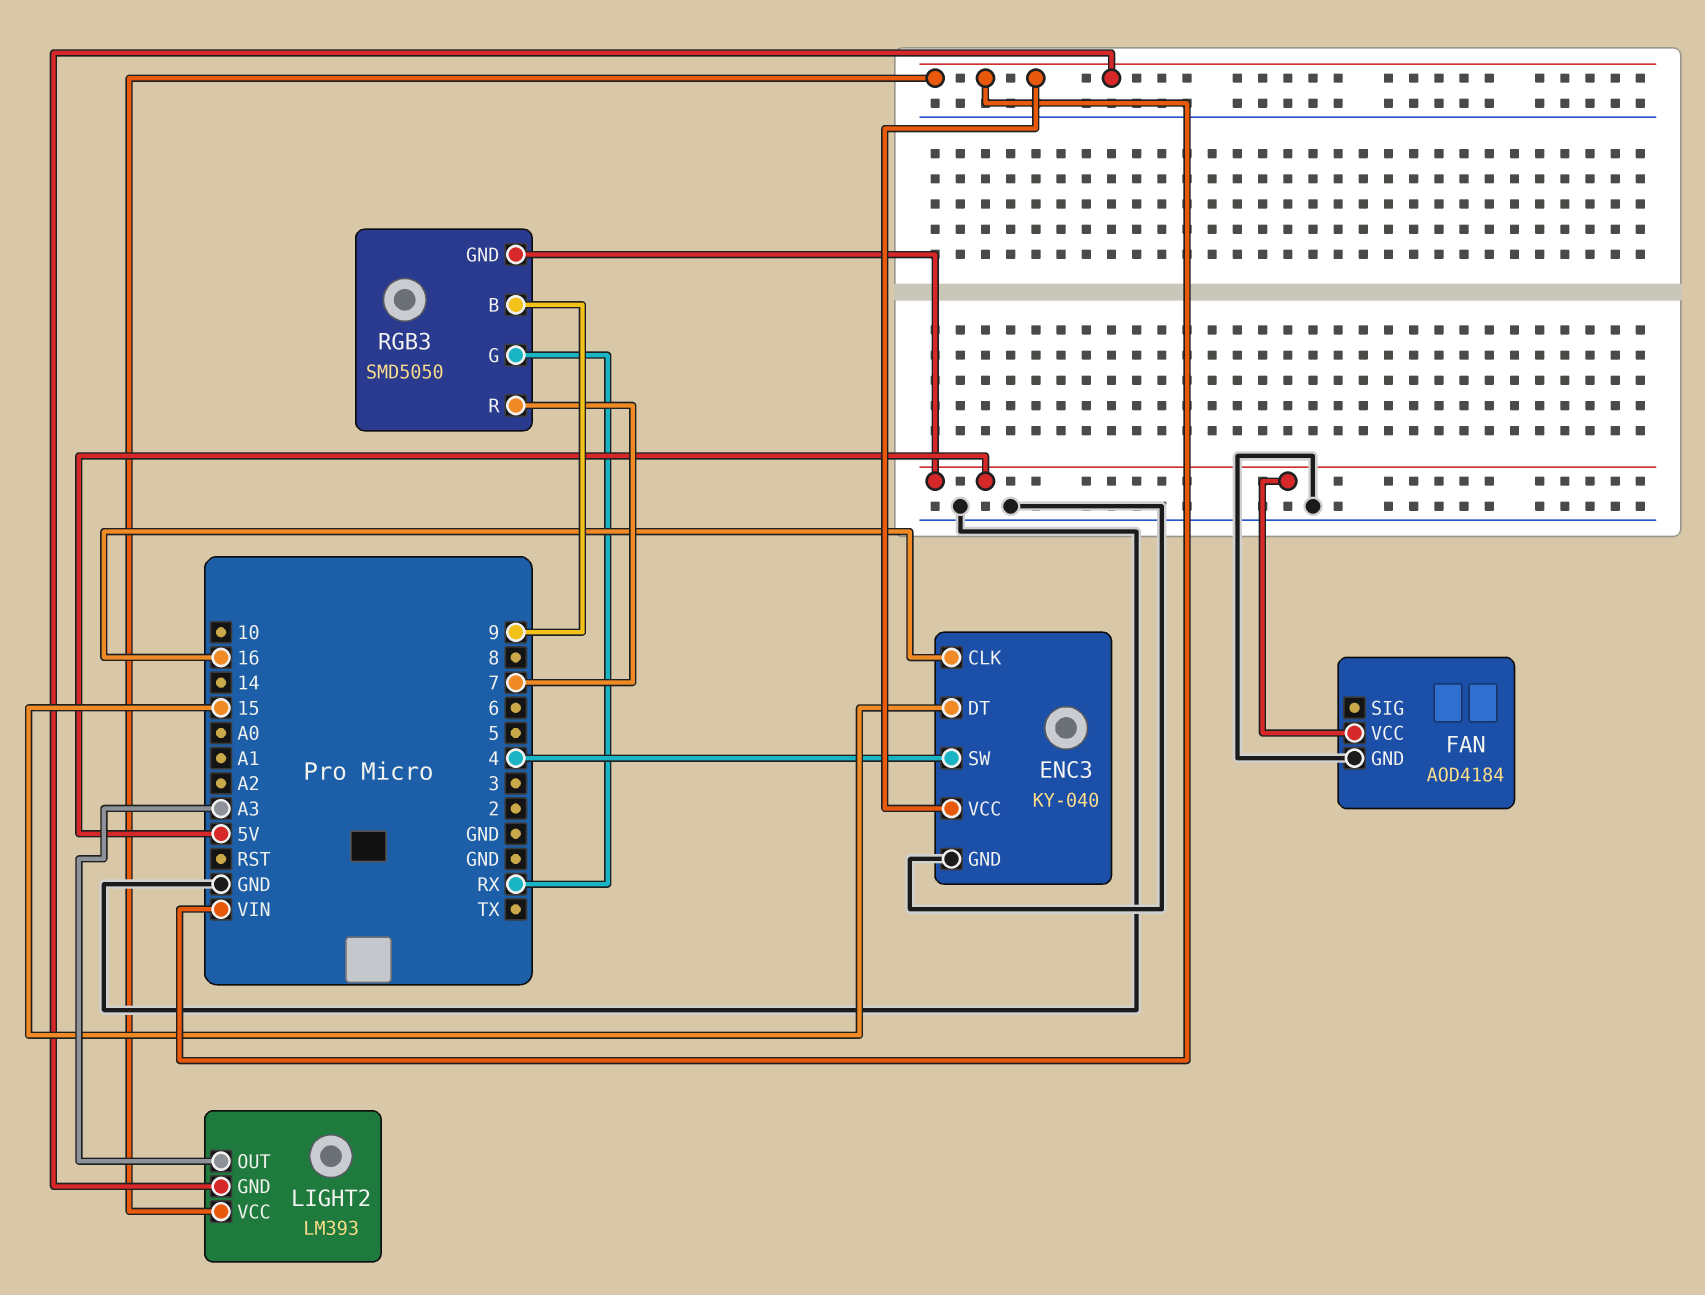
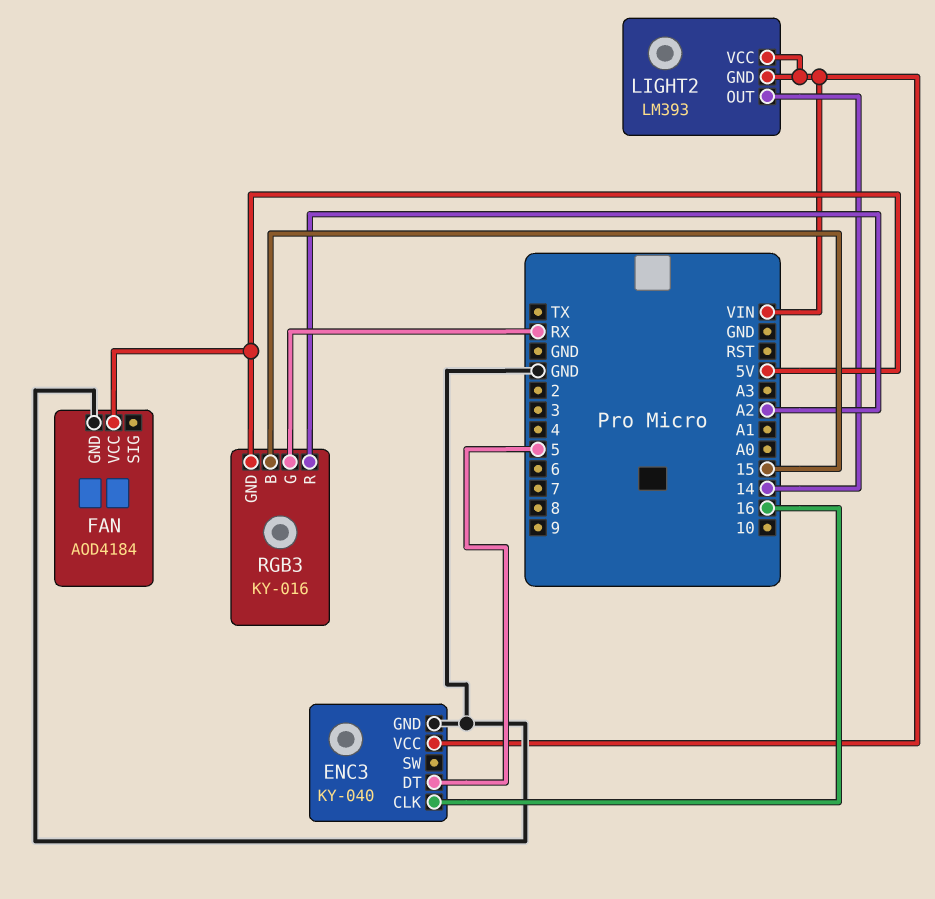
ENC3 pin DT: 15 -> 5
ENC3 pin SW: 4 -> none
LIGHT2 pin OUT: A3 -> 14
RGB3: SMD5050 -> KY-016
RGB3 pin B: 9 -> 15
RGB3 pin R: 7 -> A2

